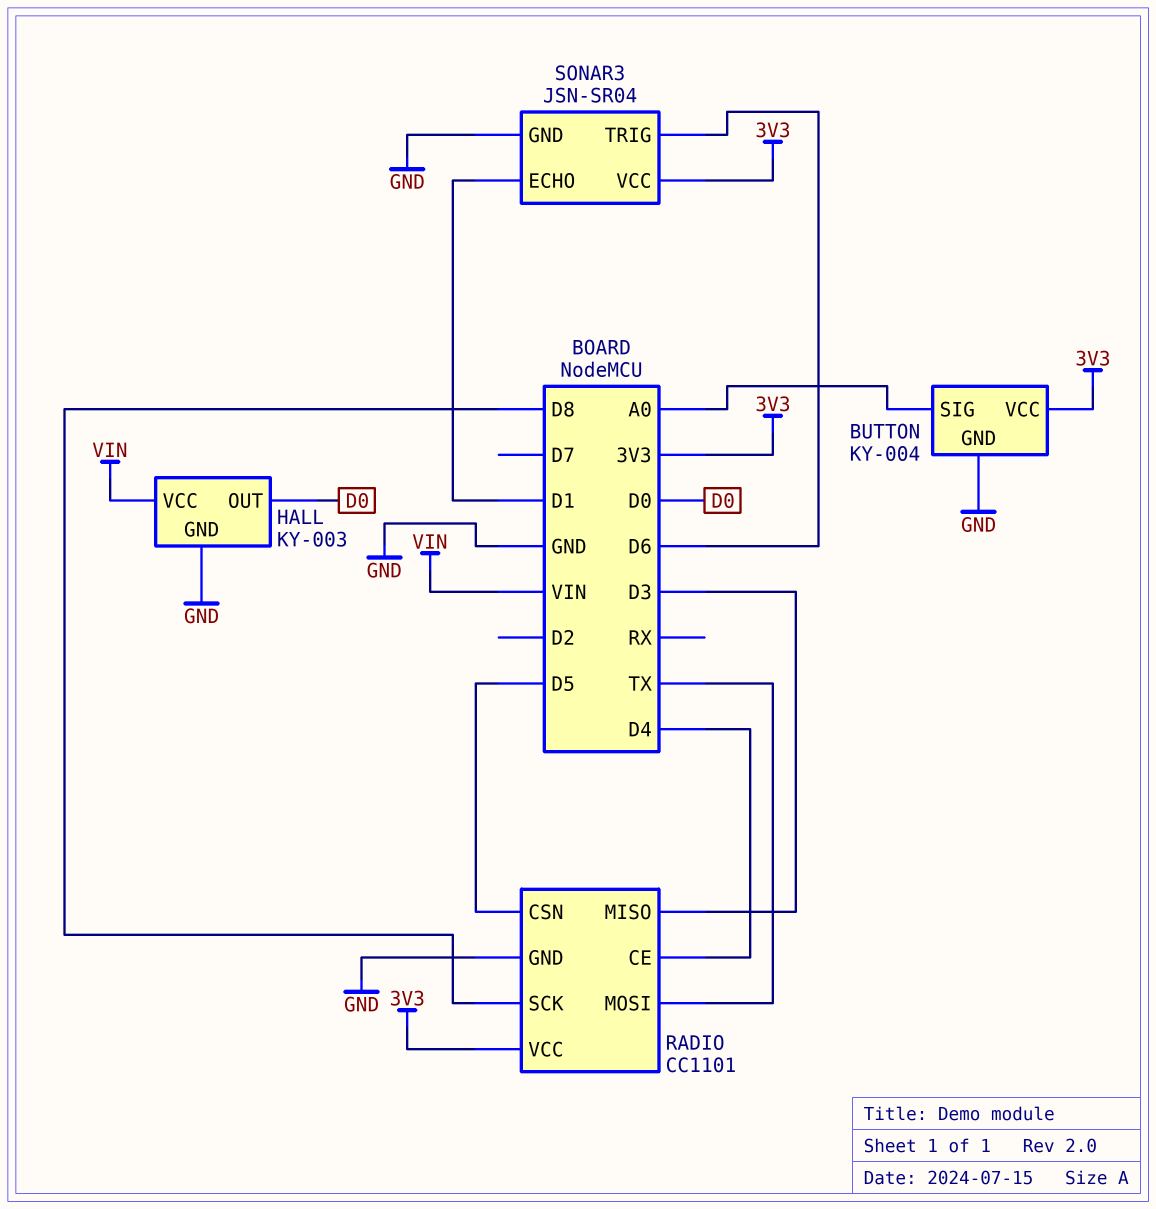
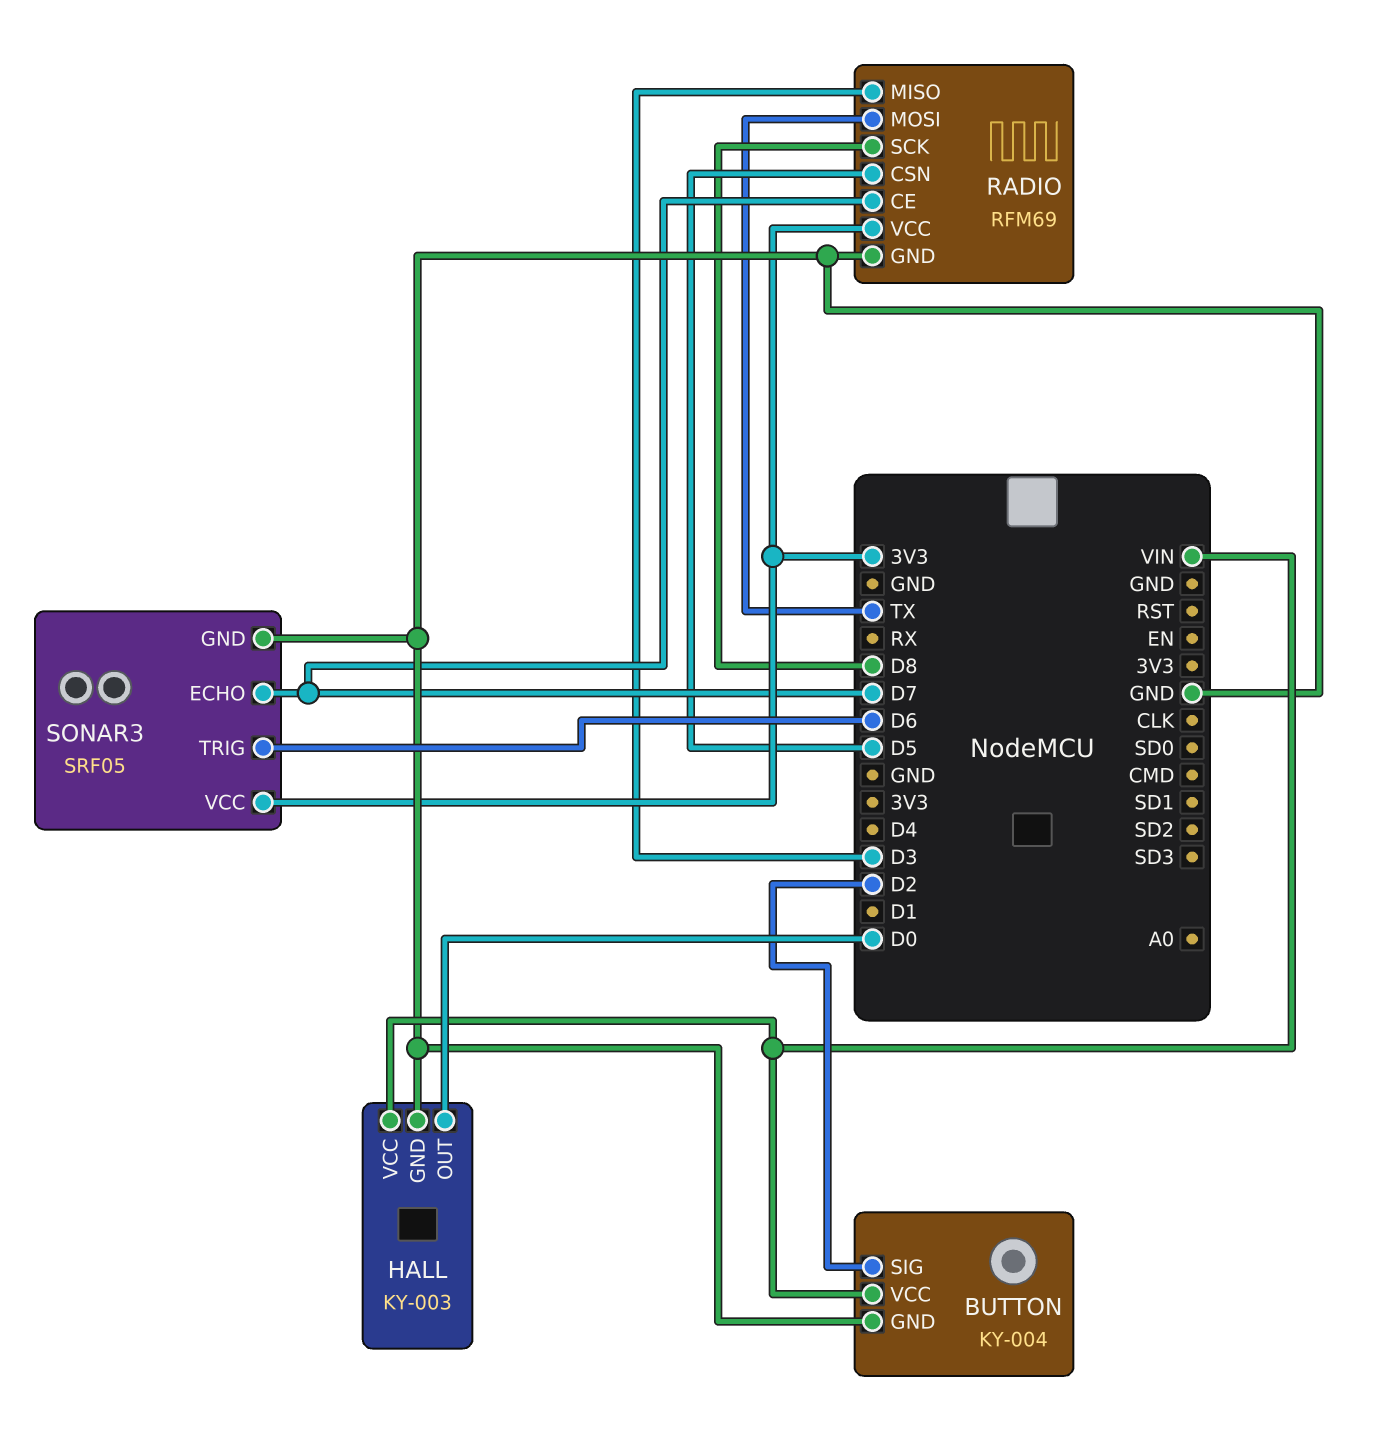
BUTTON pin SIG: A0 -> D2
BUTTON pin VCC: 3V3 -> VIN
RADIO: CC1101 -> RFM69
RADIO pin CE: D4 -> D7
SONAR3: JSN-SR04 -> SRF05
SONAR3 pin ECHO: D1 -> D7

